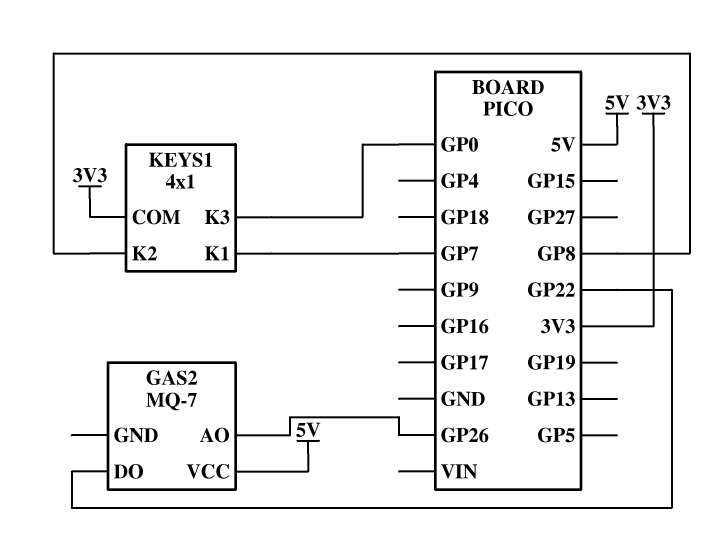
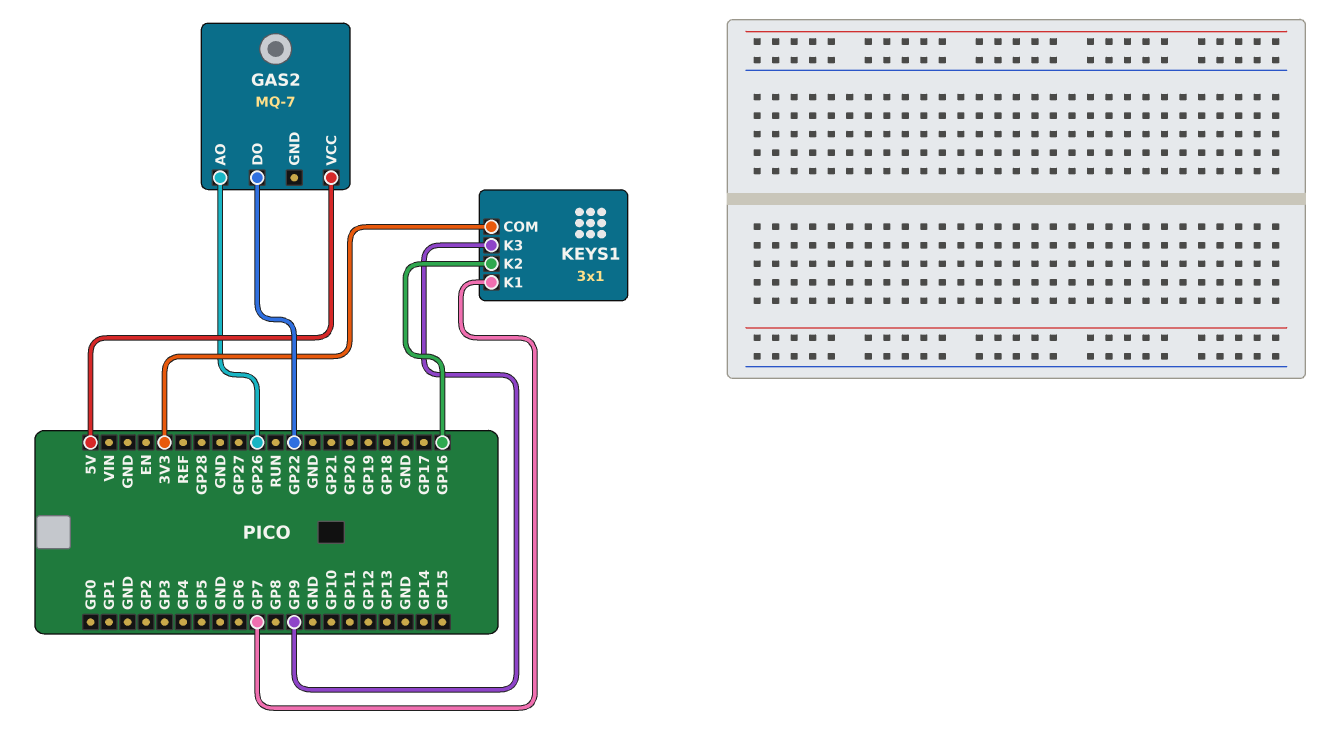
KEYS1: 4x1 -> 3x1
KEYS1 pin K2: GP8 -> GP16
KEYS1 pin K3: GP0 -> GP9

